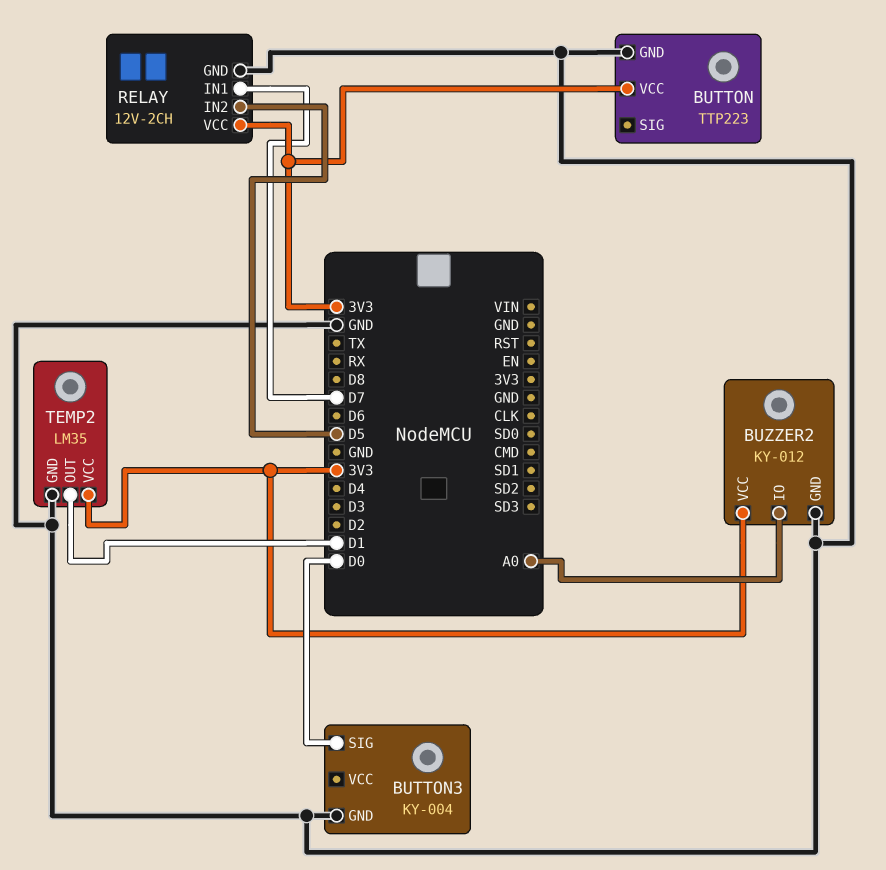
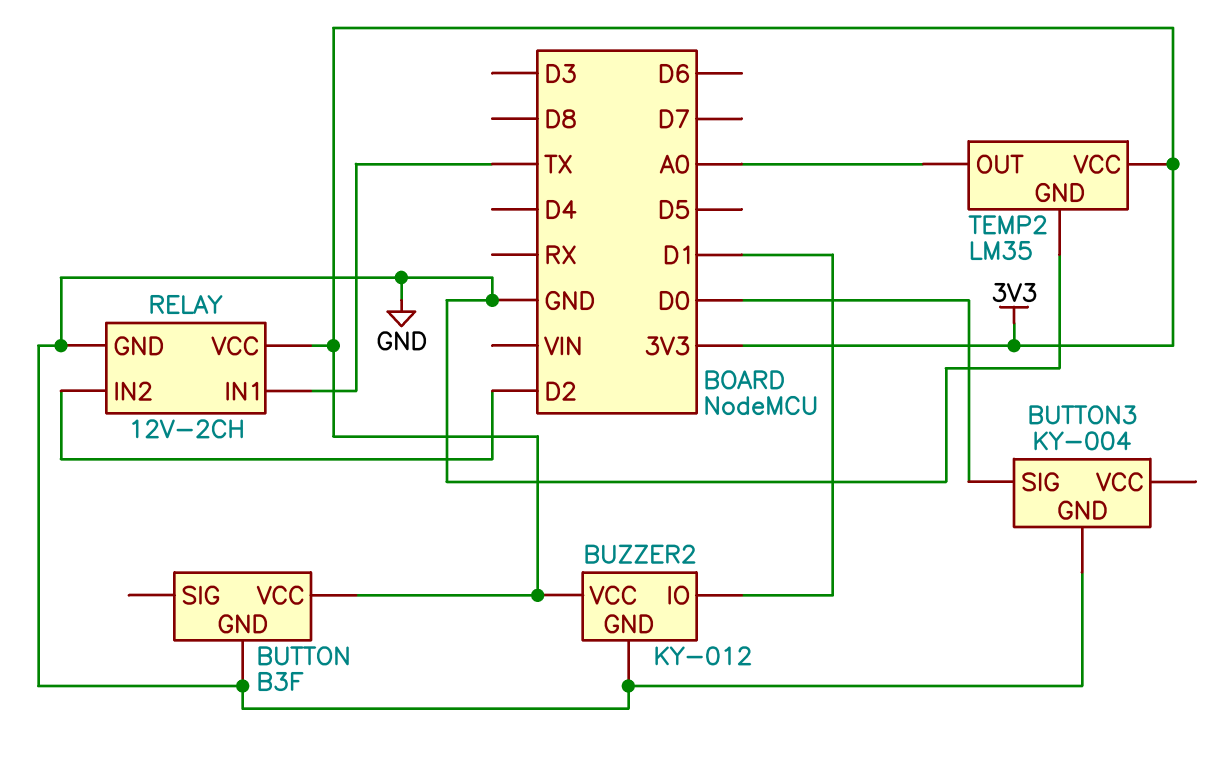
BUTTON: TTP223 -> B3F
BUZZER2 pin IO: A0 -> D1
RELAY pin IN1: D7 -> TX
RELAY pin IN2: D5 -> D2
TEMP2 pin OUT: D1 -> A0

